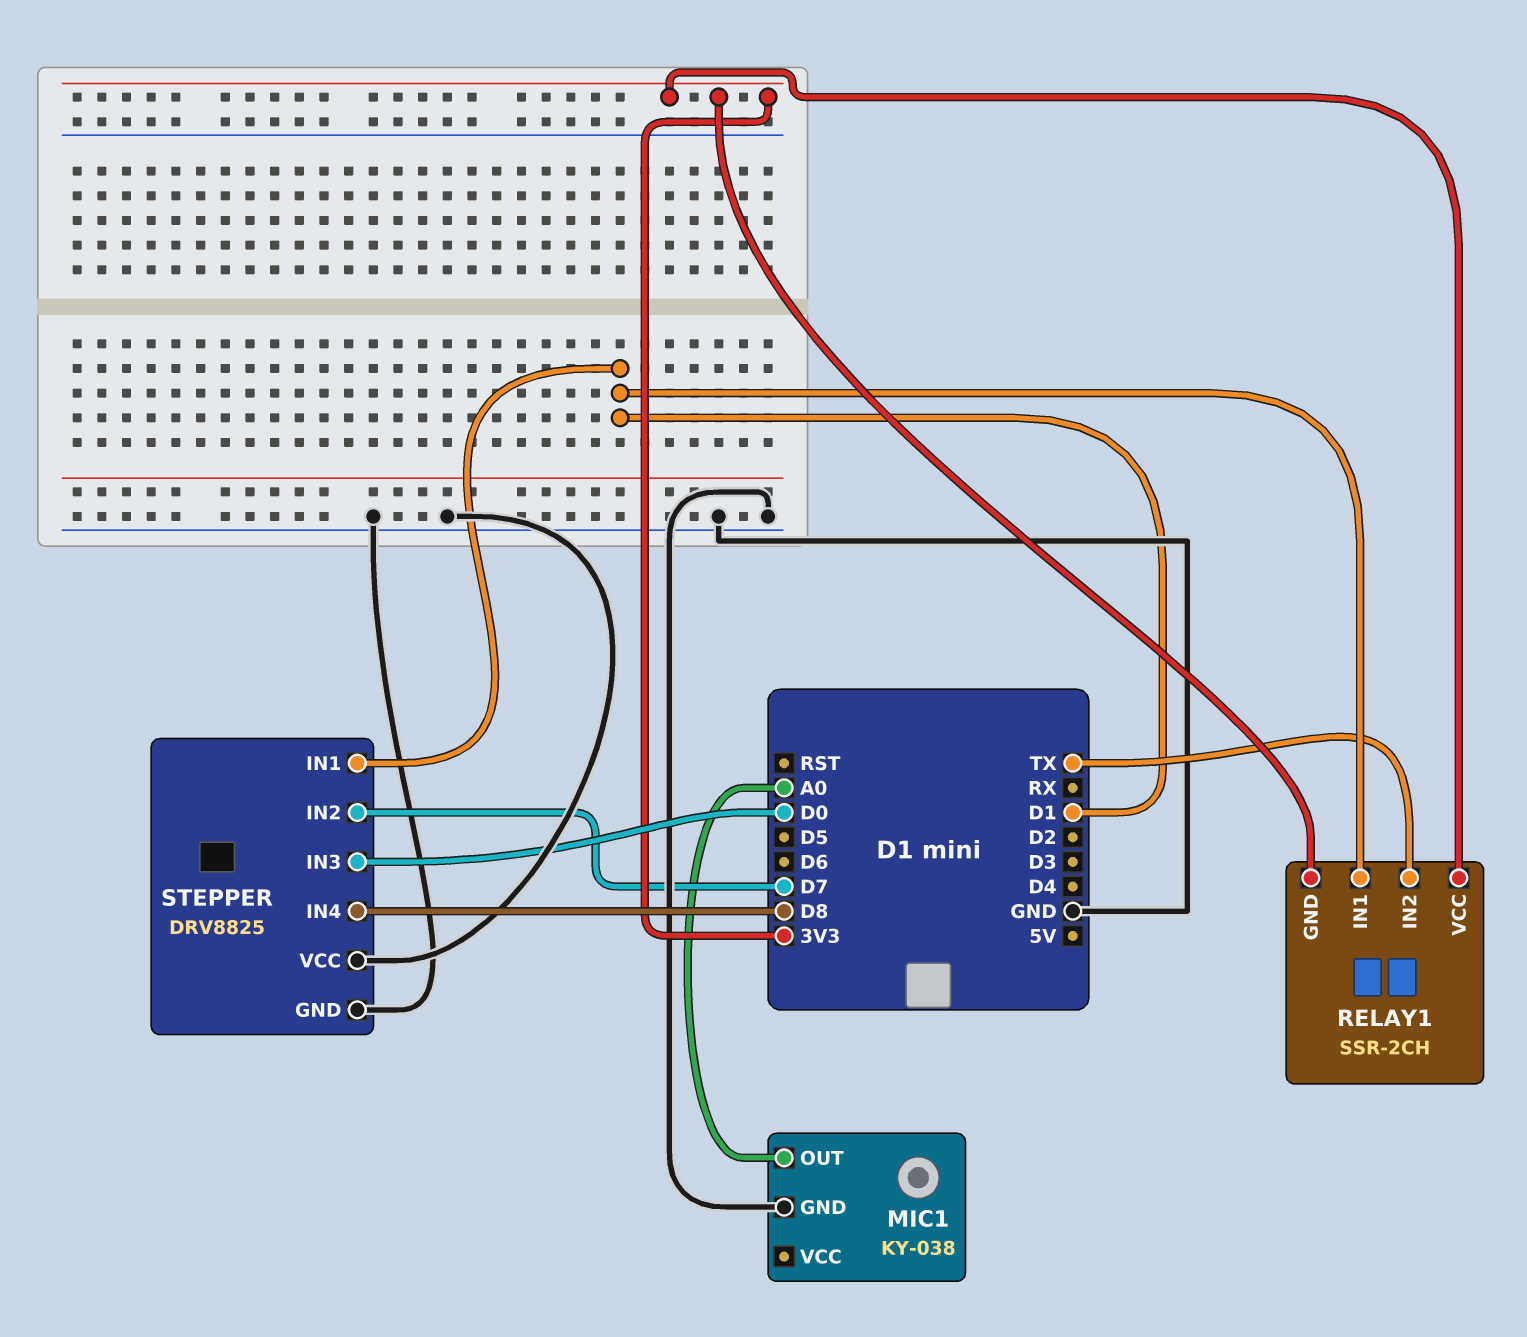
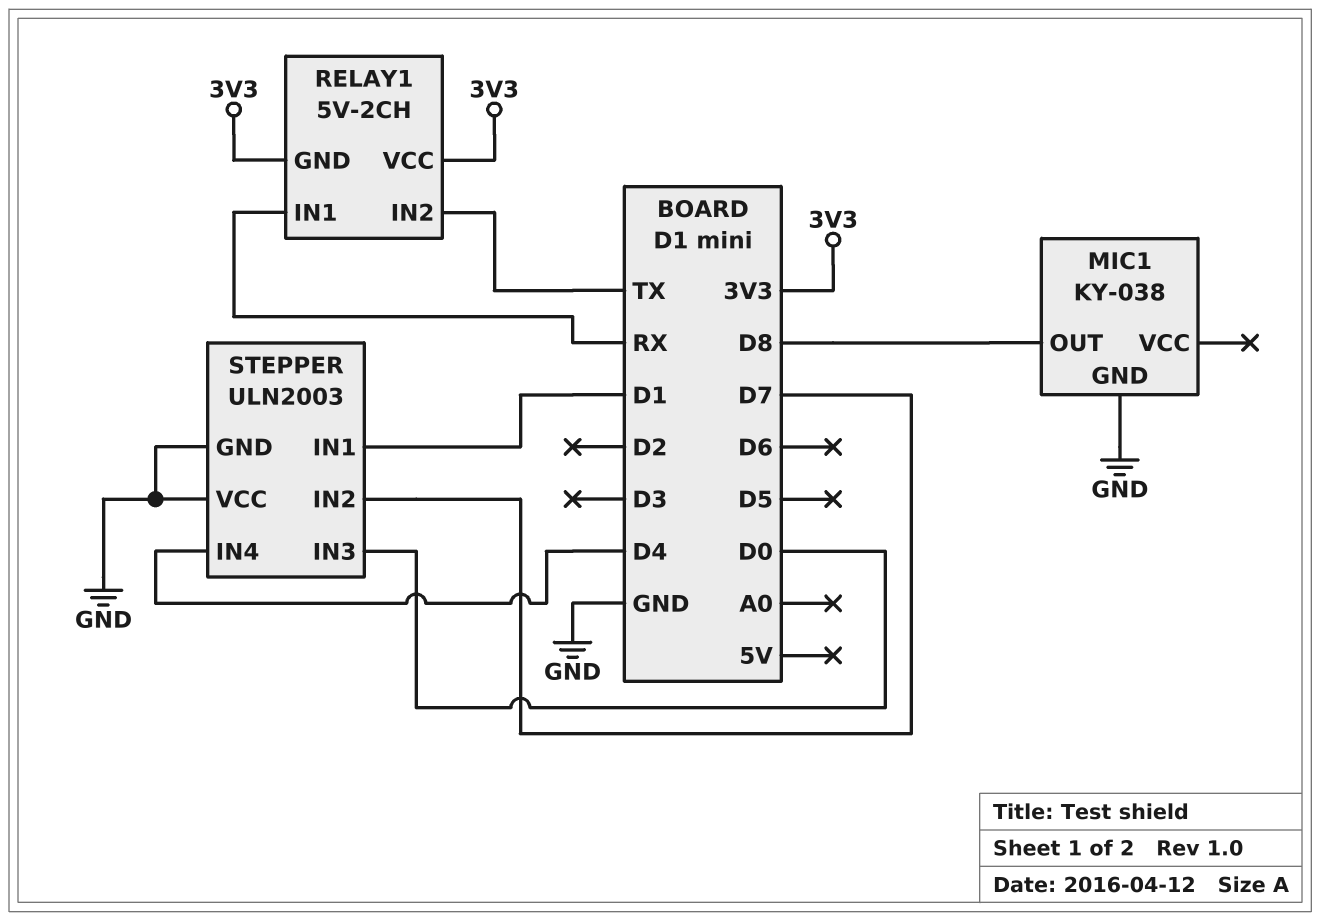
MIC1 pin OUT: A0 -> D8
RELAY1: SSR-2CH -> 5V-2CH
RELAY1 pin IN1: D1 -> RX
STEPPER: DRV8825 -> ULN2003
STEPPER pin IN4: D8 -> D4

